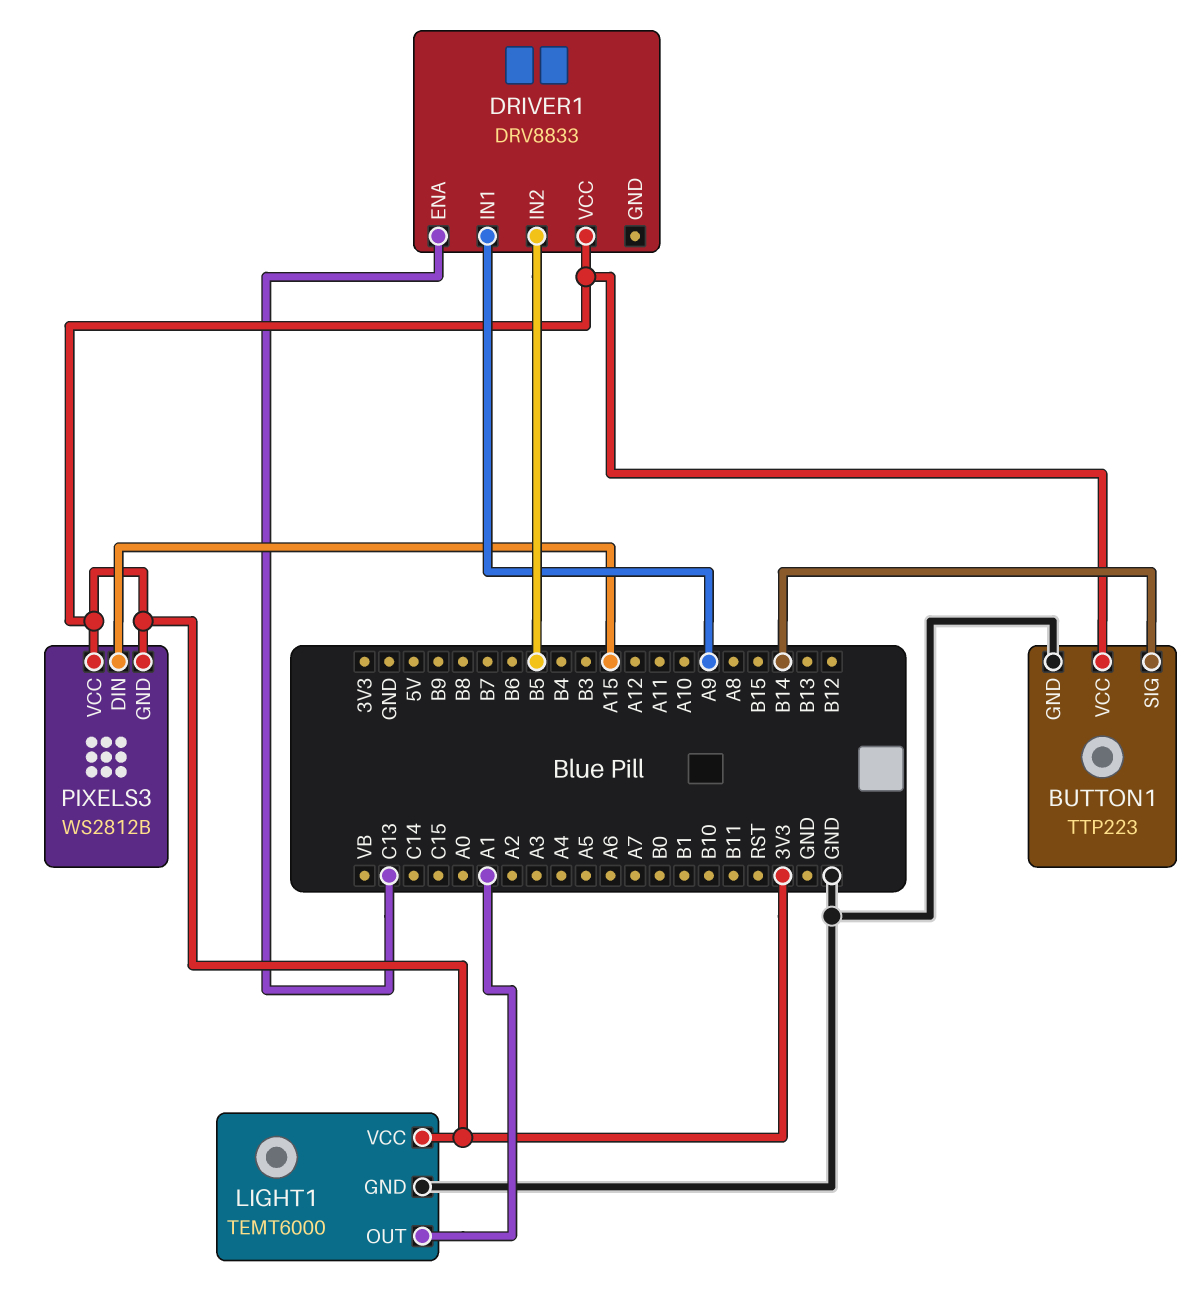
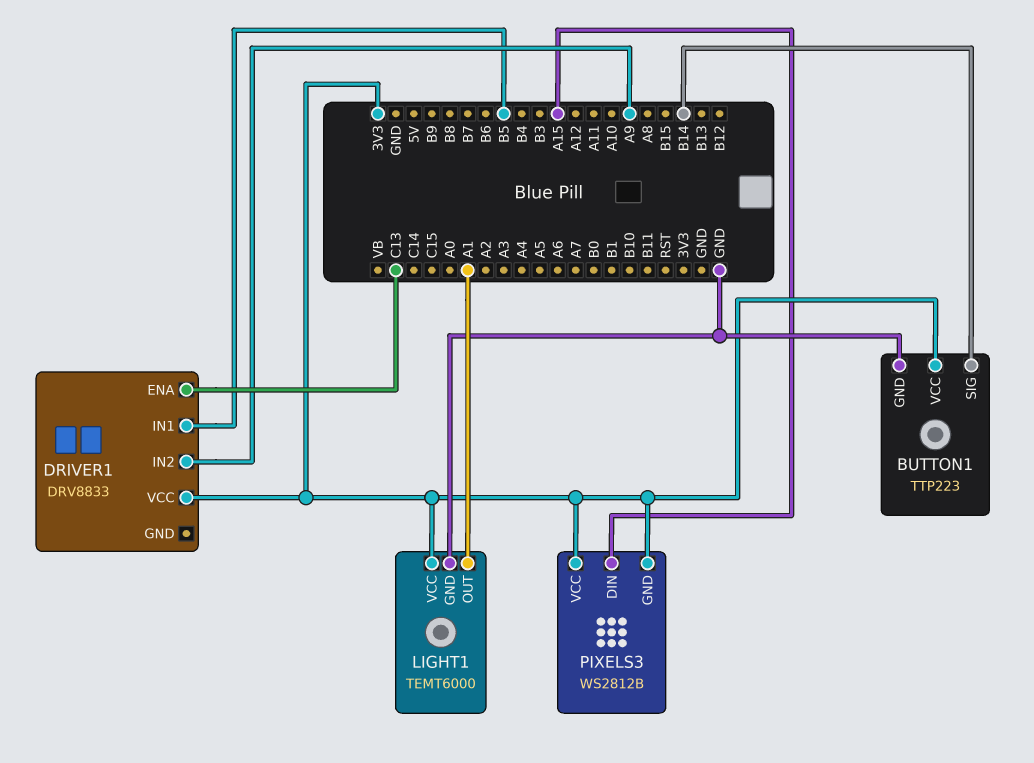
DRIVER1 pin IN1: A9 -> B5
DRIVER1 pin IN2: B5 -> A9

